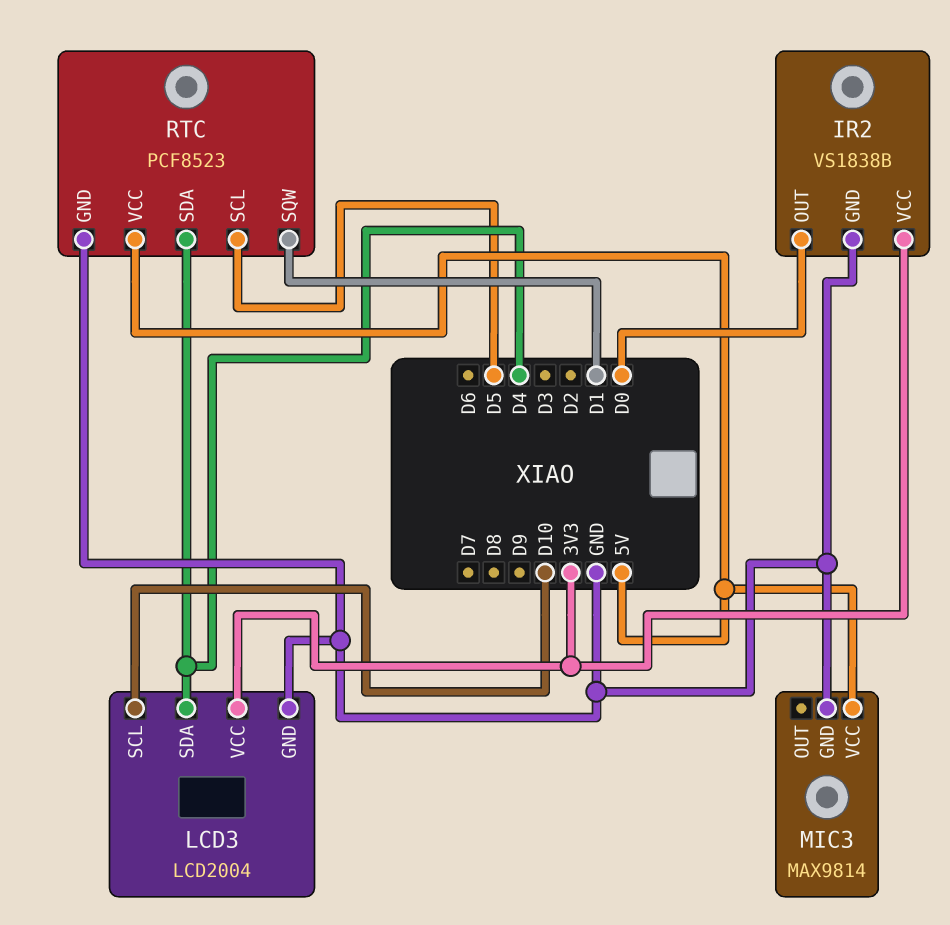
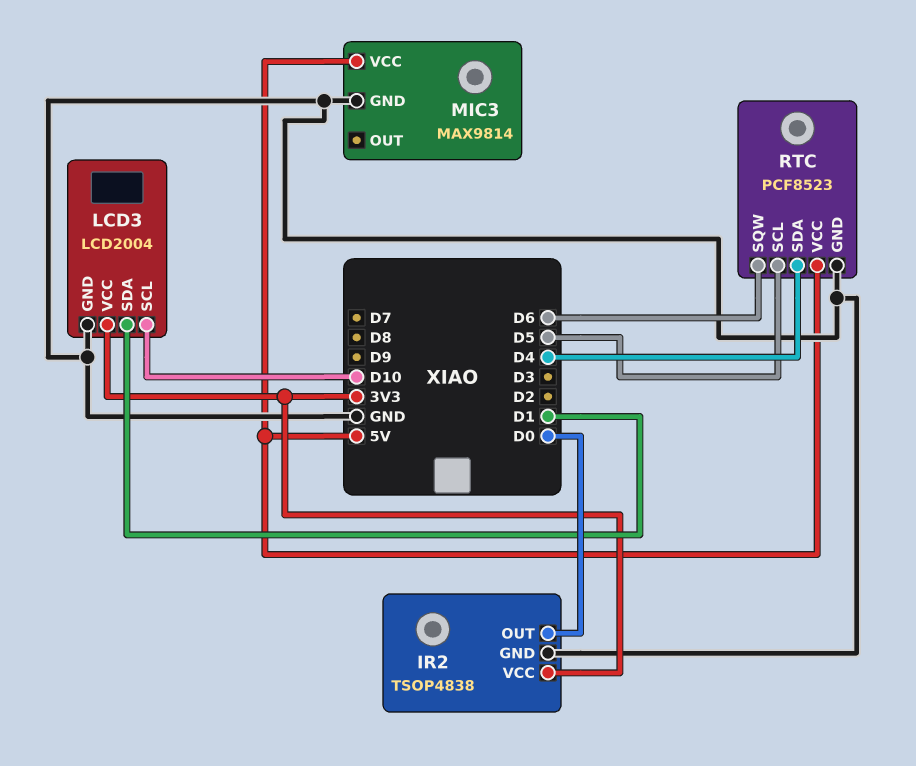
IR2: VS1838B -> TSOP4838
LCD3 pin SDA: D4 -> D1
RTC pin SQW: D1 -> D6

